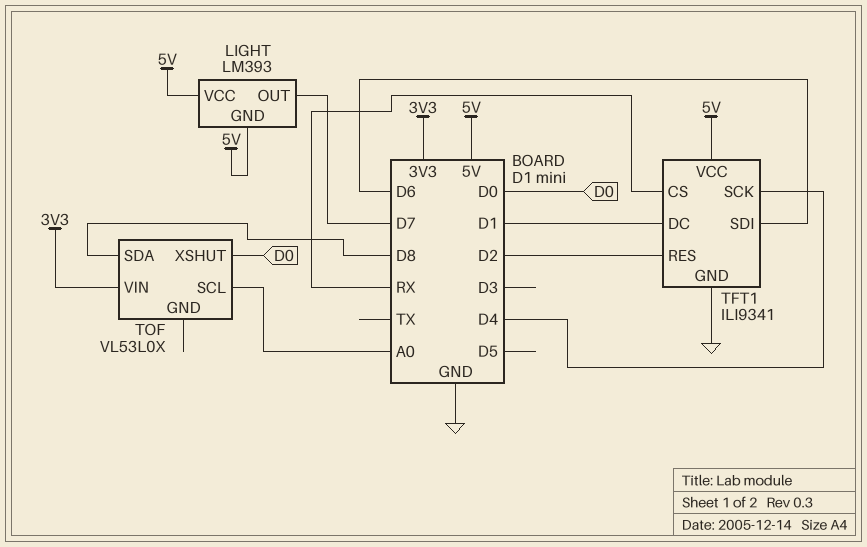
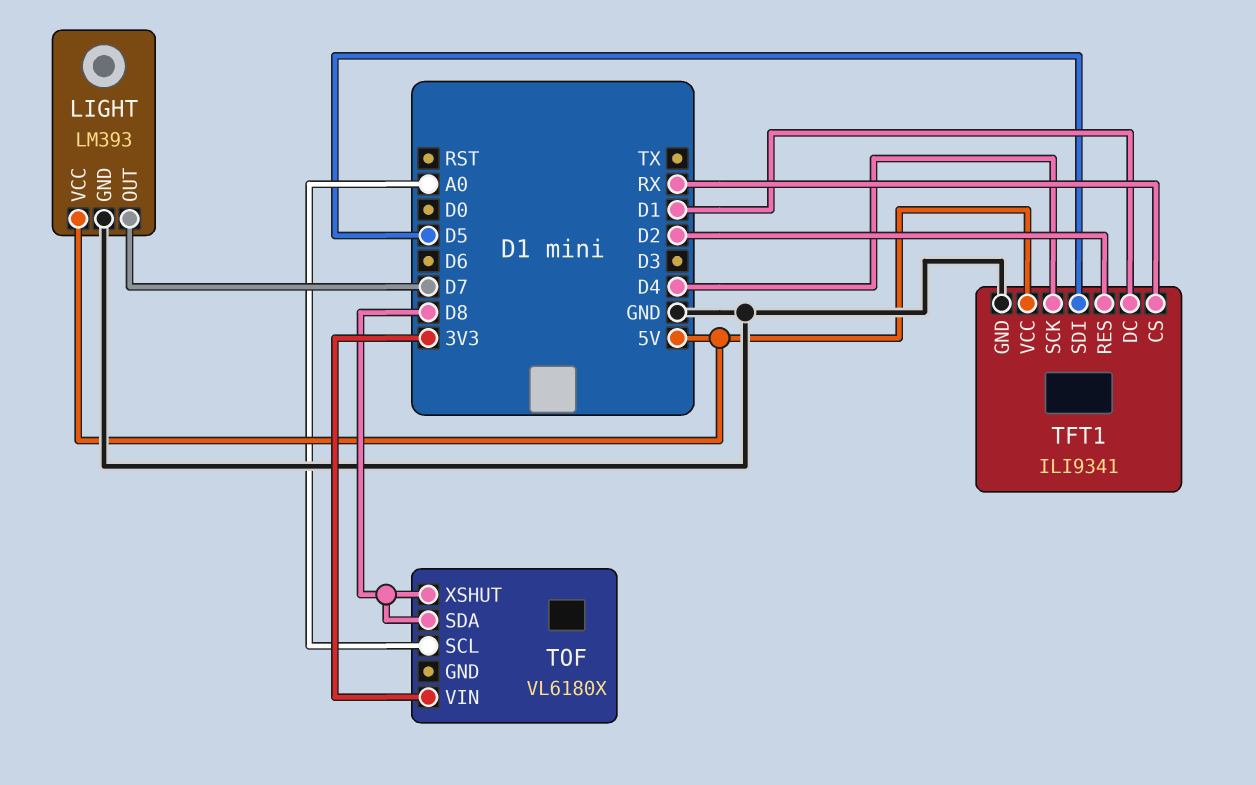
LIGHT pin GND: 5V -> GND
TFT1 pin SDI: D6 -> D5
TOF: VL53L0X -> VL6180X
TOF pin XSHUT: D0 -> D8

